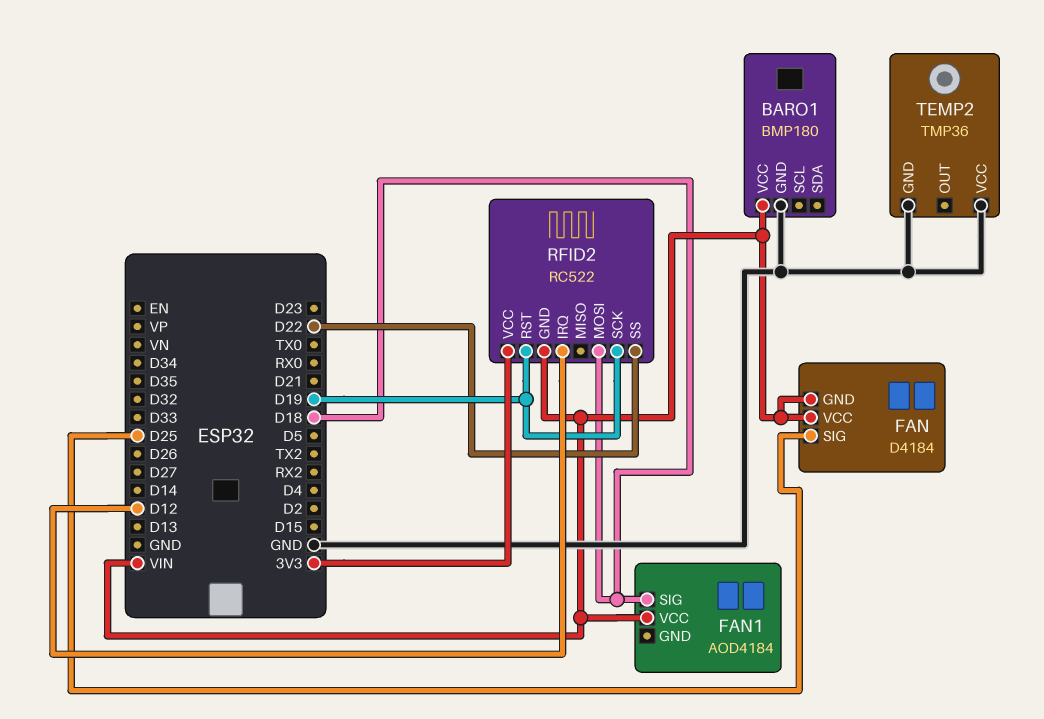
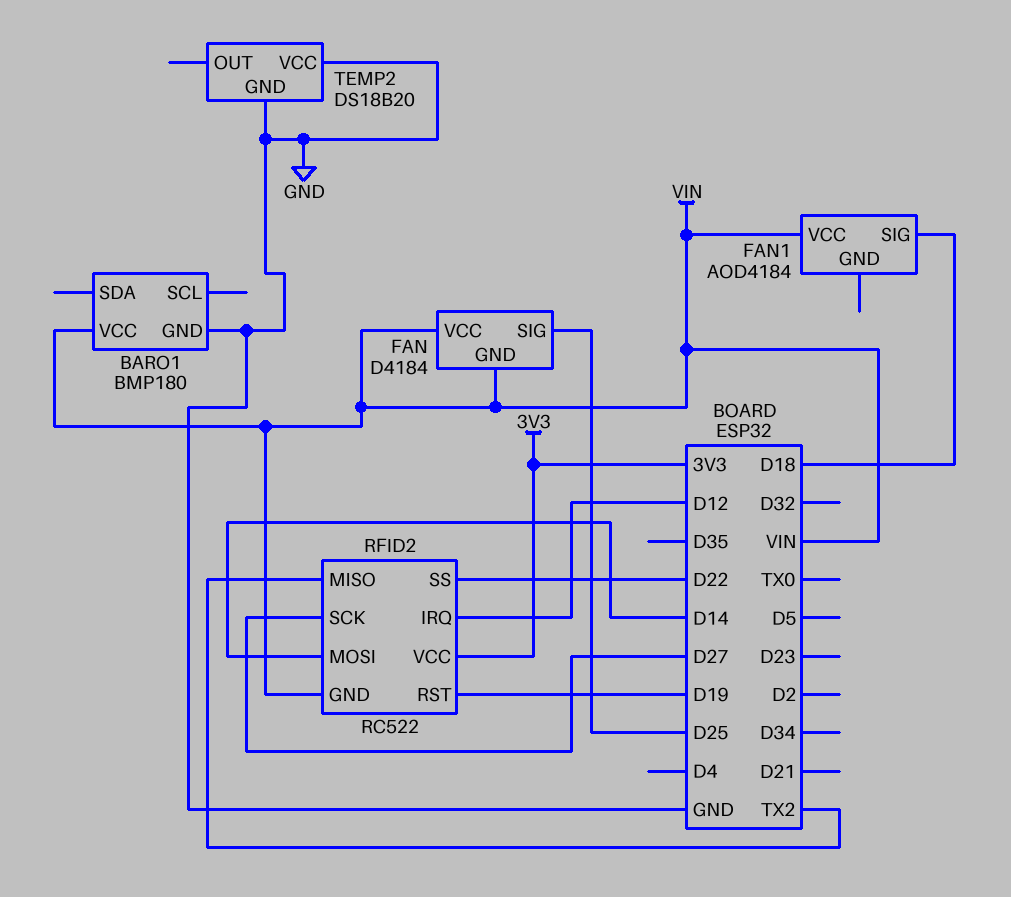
RFID2 pin MISO: none -> TX2
RFID2 pin MOSI: D18 -> D14
RFID2 pin SCK: D19 -> D27
TEMP2: TMP36 -> DS18B20

